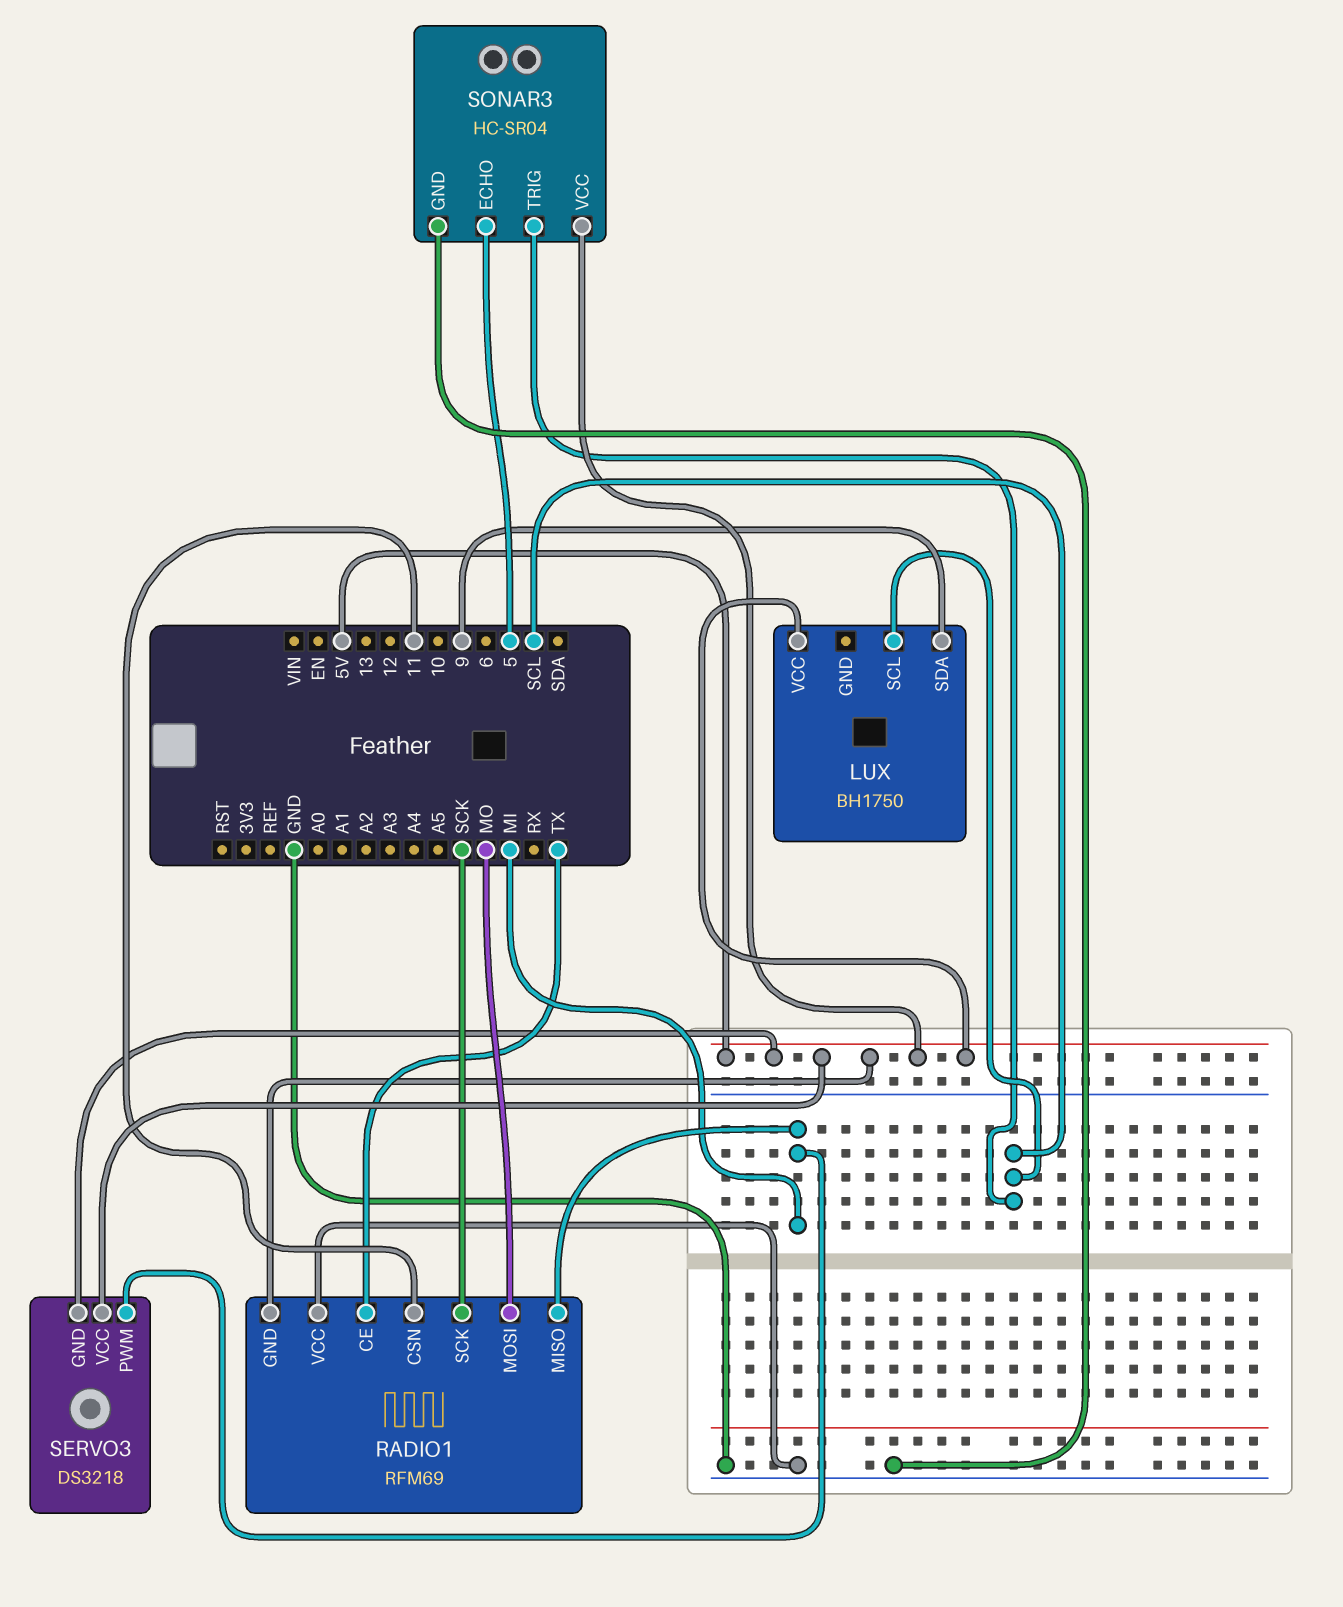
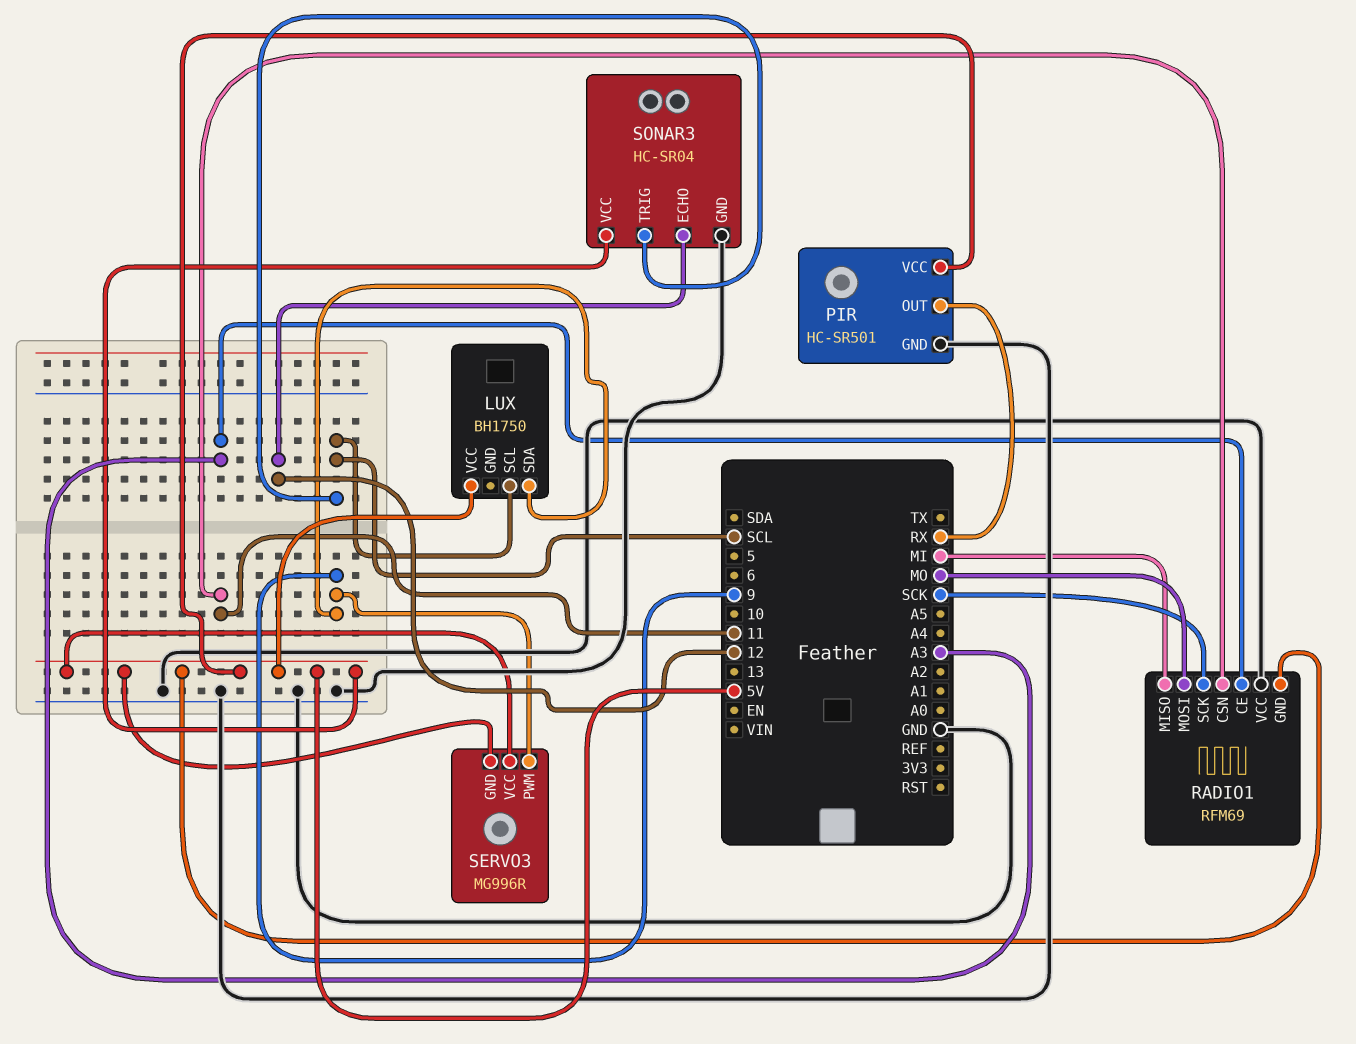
PIR: none -> HC-SR501
PIR pin GND: none -> GND
PIR pin OUT: none -> RX
PIR pin VCC: none -> 5V
RADIO1 pin CE: TX -> A3
SERVO3: DS3218 -> MG996R
SERVO3 pin PWM: MI -> 9
SONAR3 pin ECHO: 5 -> 12

